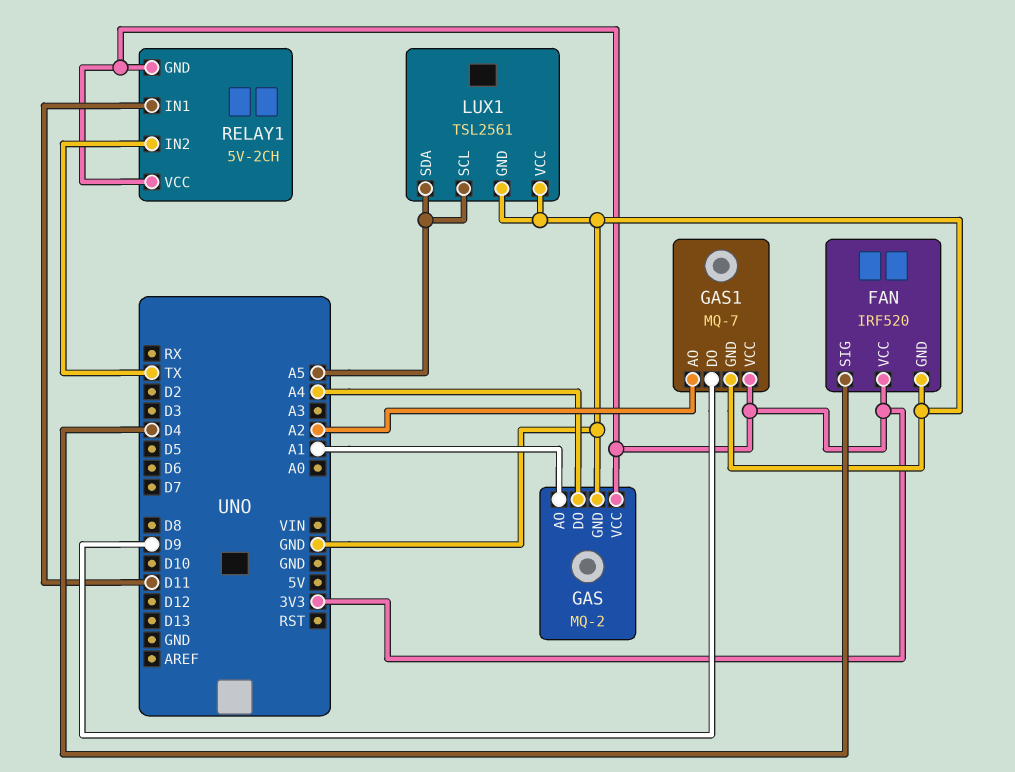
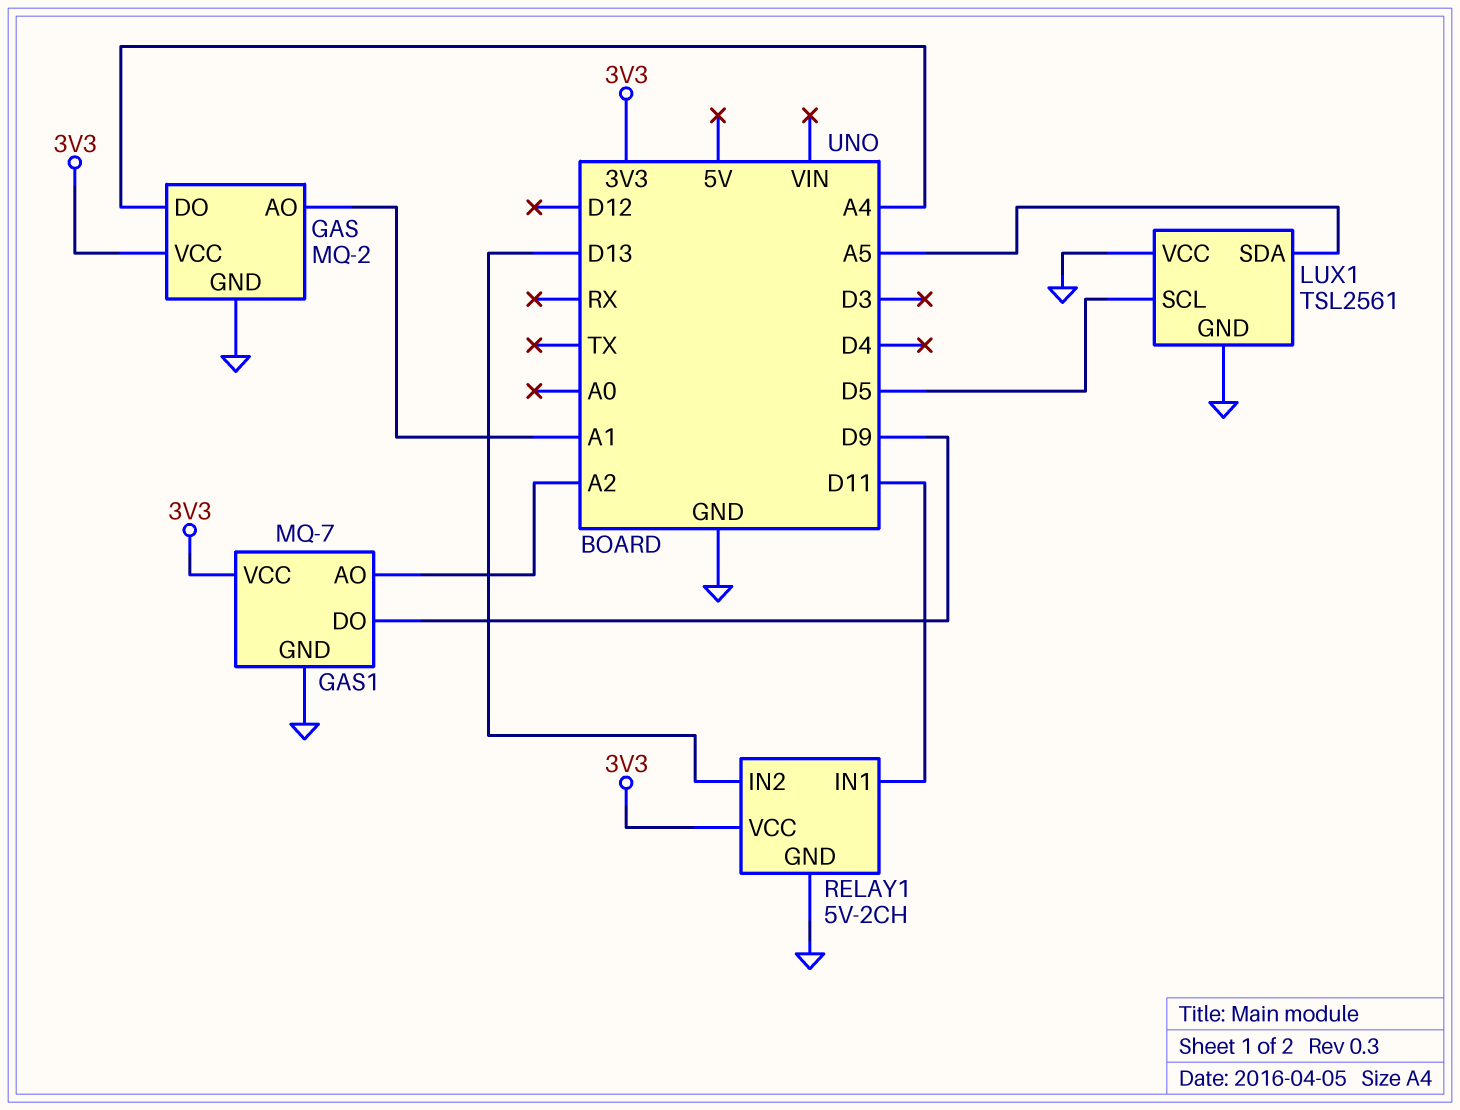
FAN: IRF520 -> none
FAN pin GND: GND -> none
FAN pin SIG: D4 -> none
FAN pin VCC: 3V3 -> none
LUX1 pin SCL: A5 -> D5
RELAY1 pin GND: 3V3 -> GND
RELAY1 pin IN2: TX -> D13

